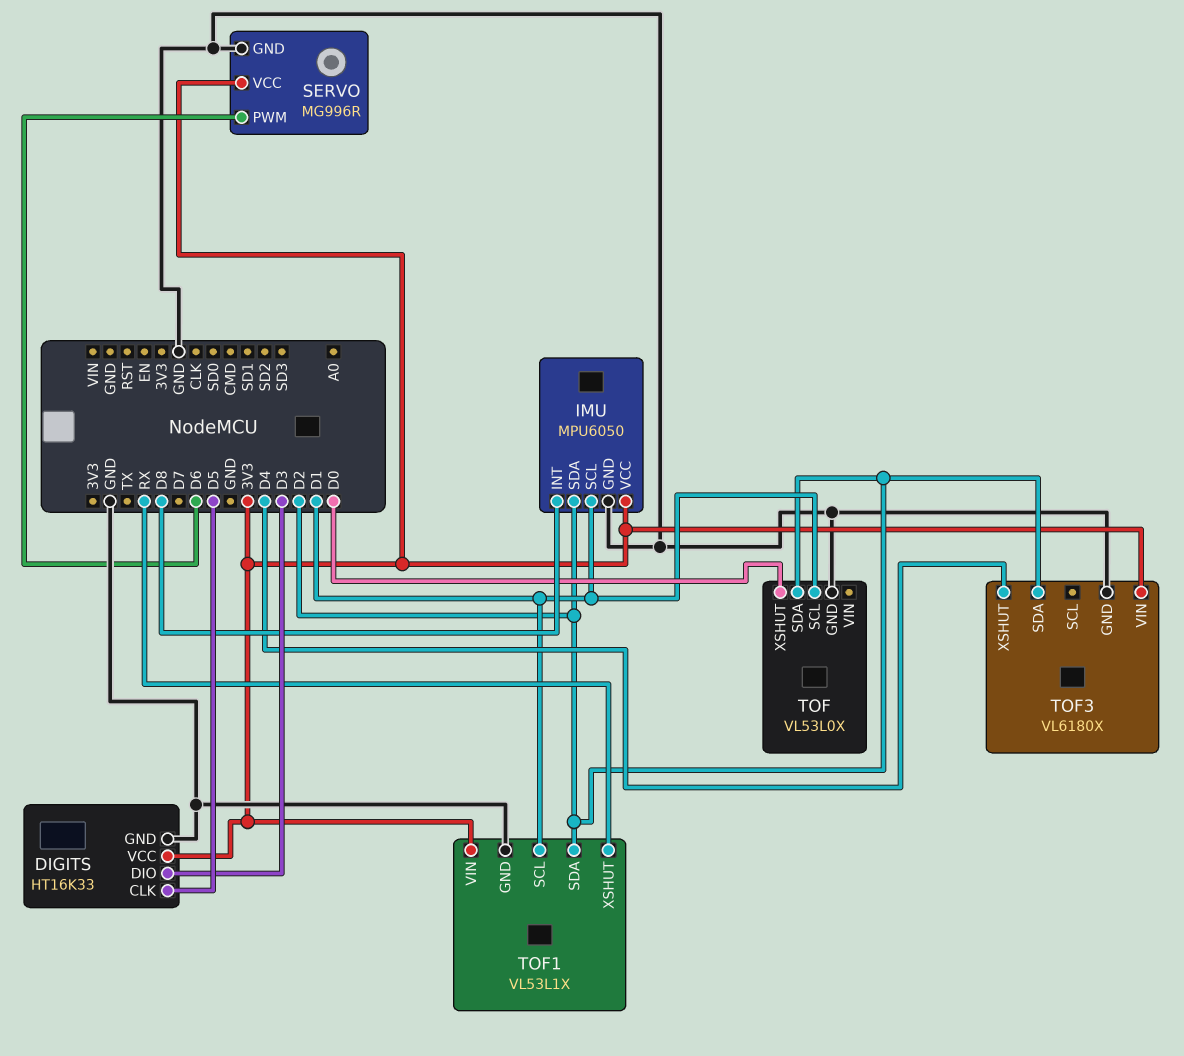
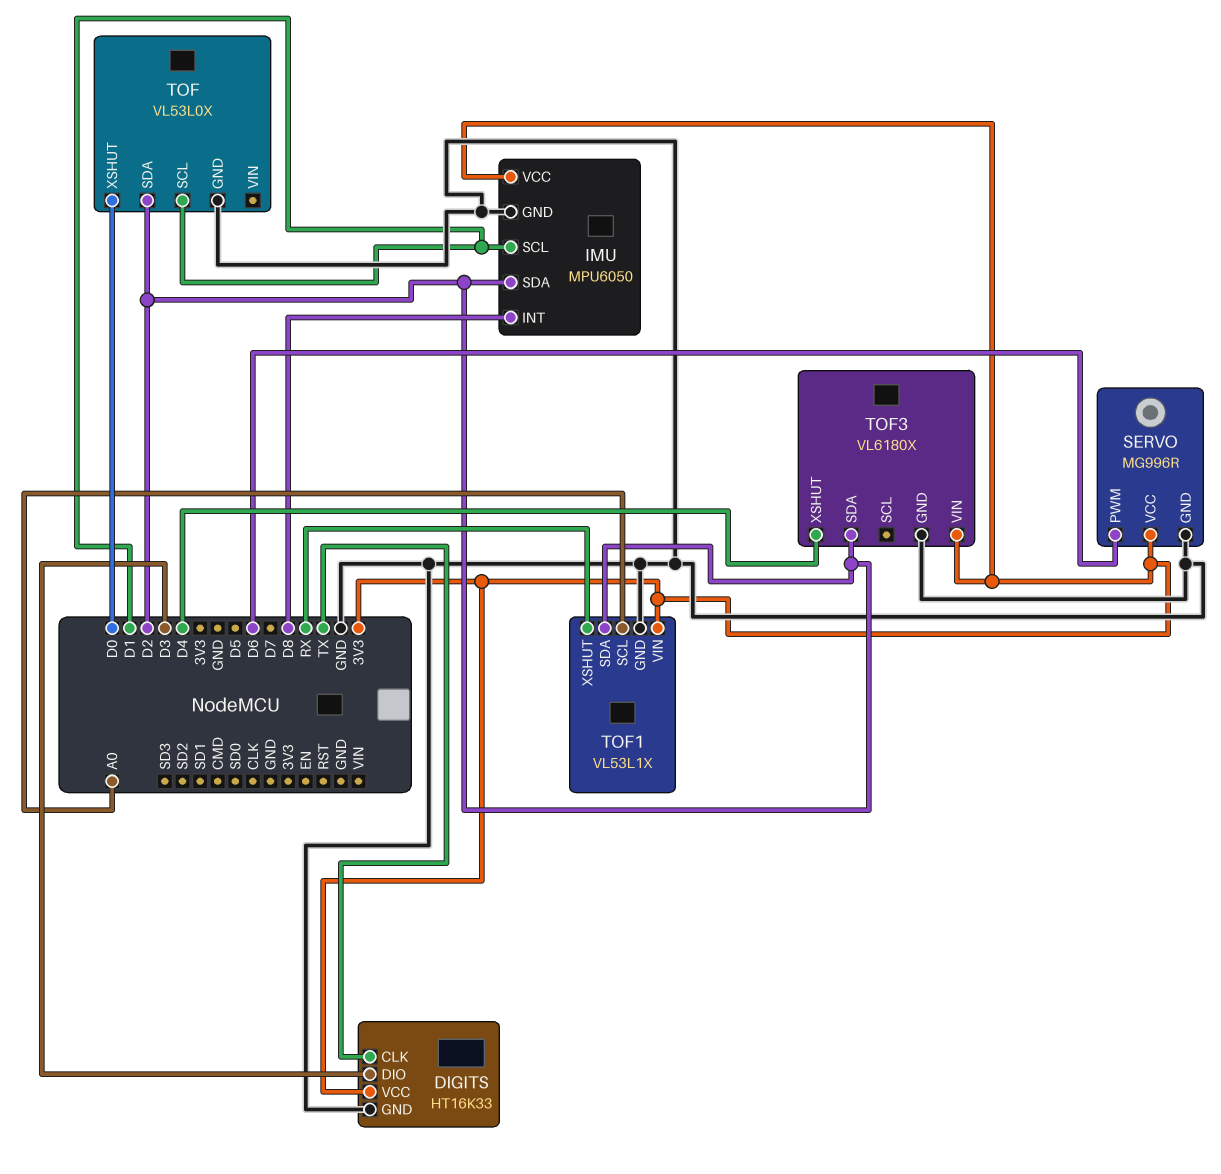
DIGITS pin CLK: D5 -> TX
TOF1 pin SCL: D1 -> A0

